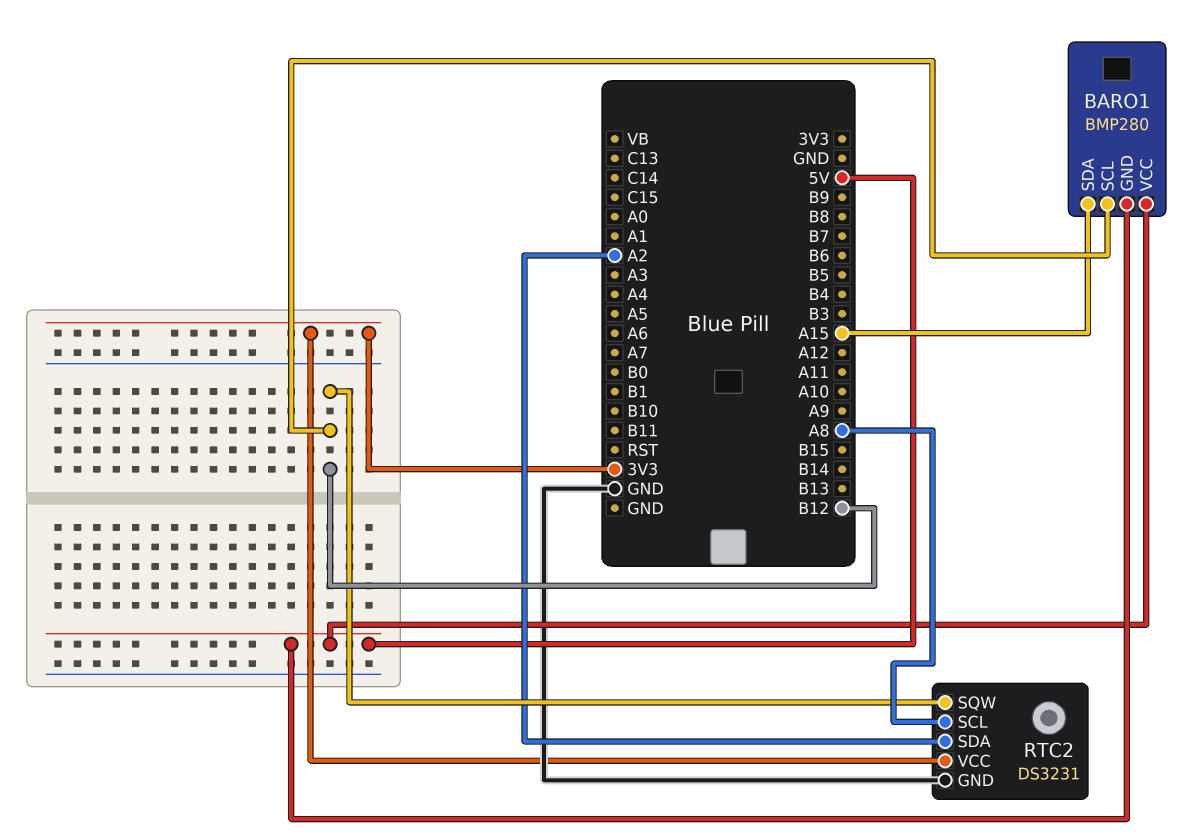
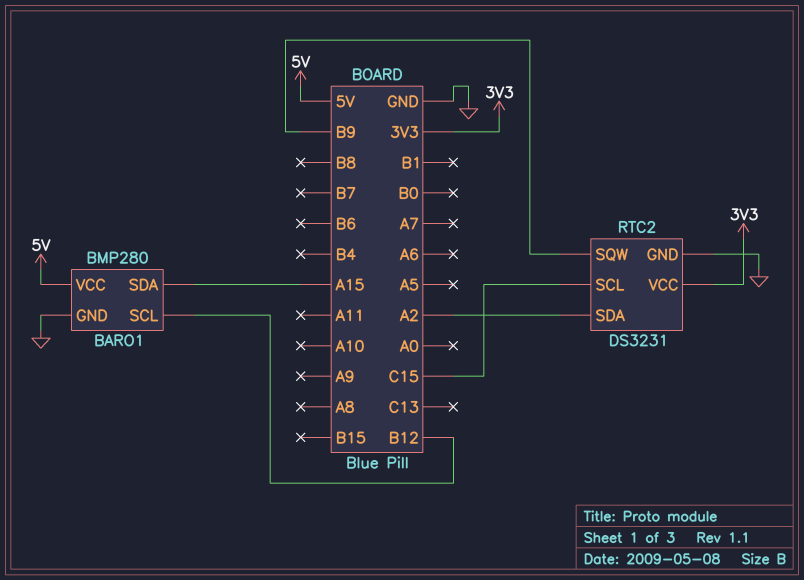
BARO1 pin GND: 5V -> GND
RTC2 pin SCL: A8 -> C15
RTC2 pin SQW: B12 -> B9

